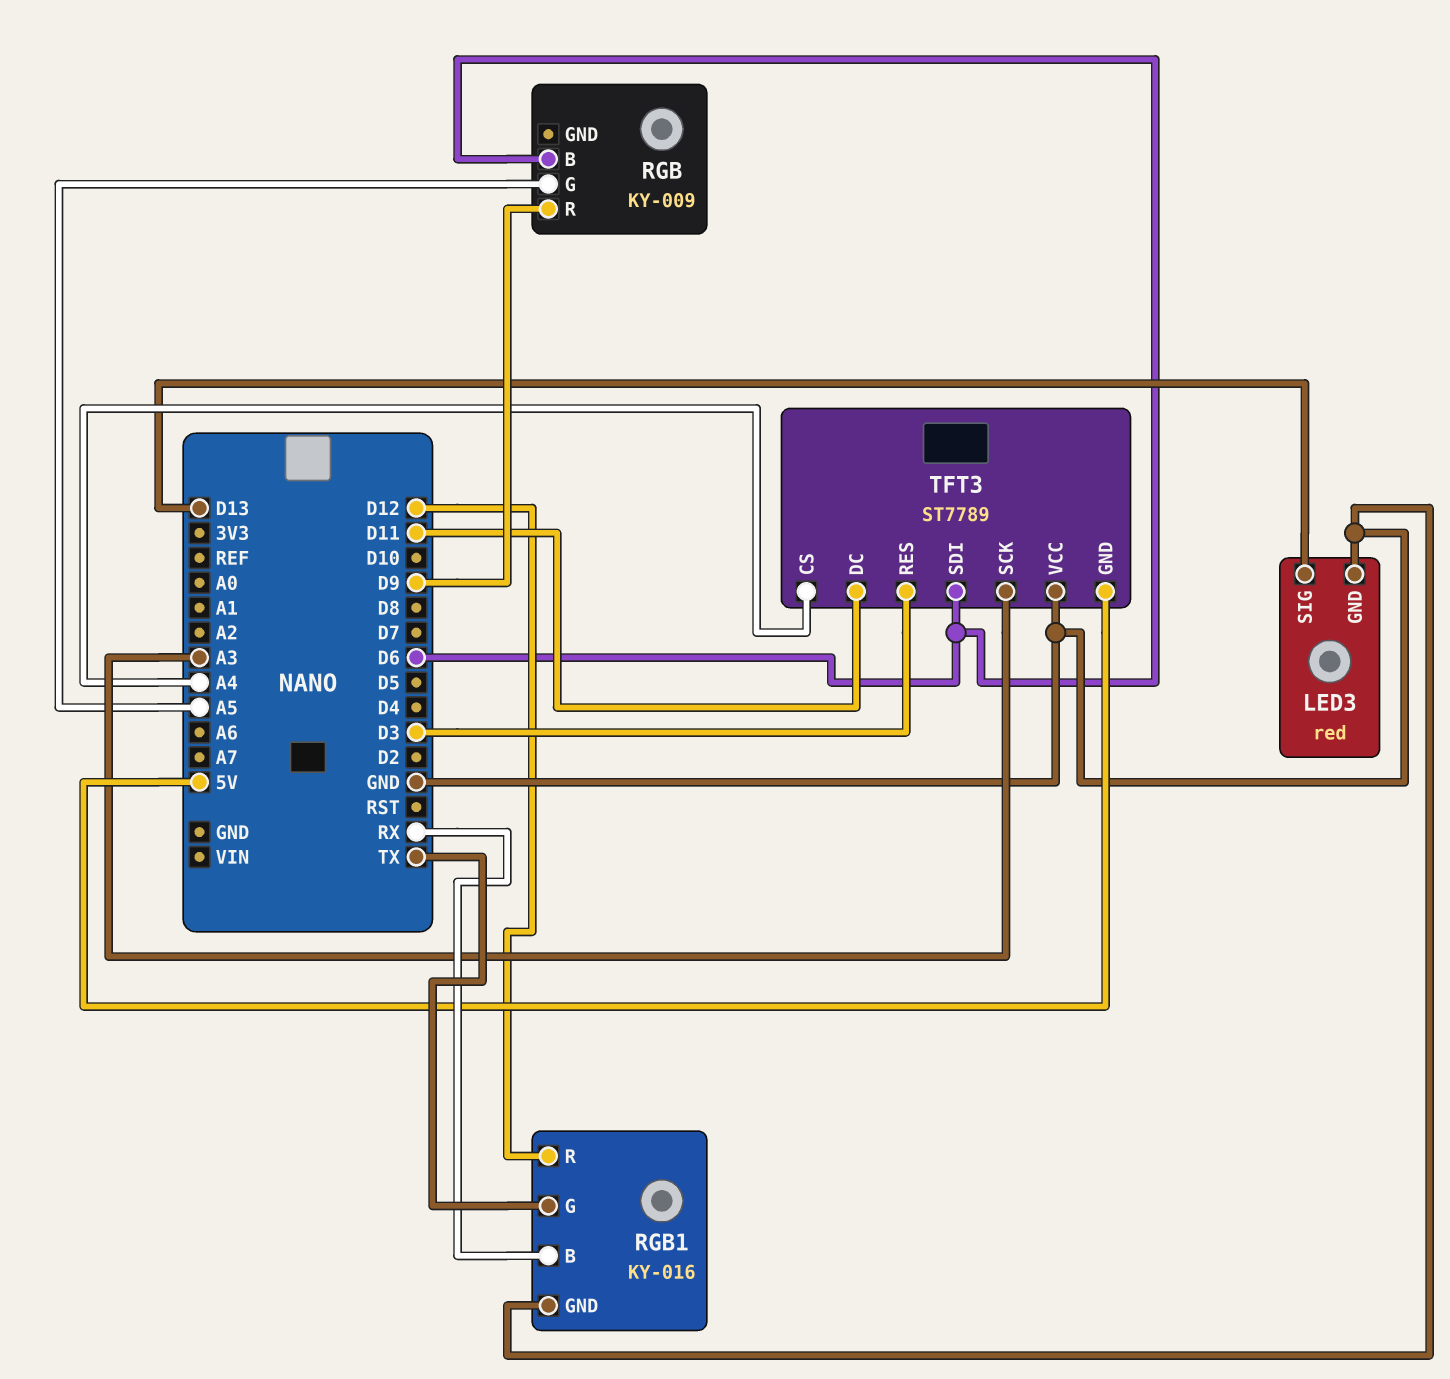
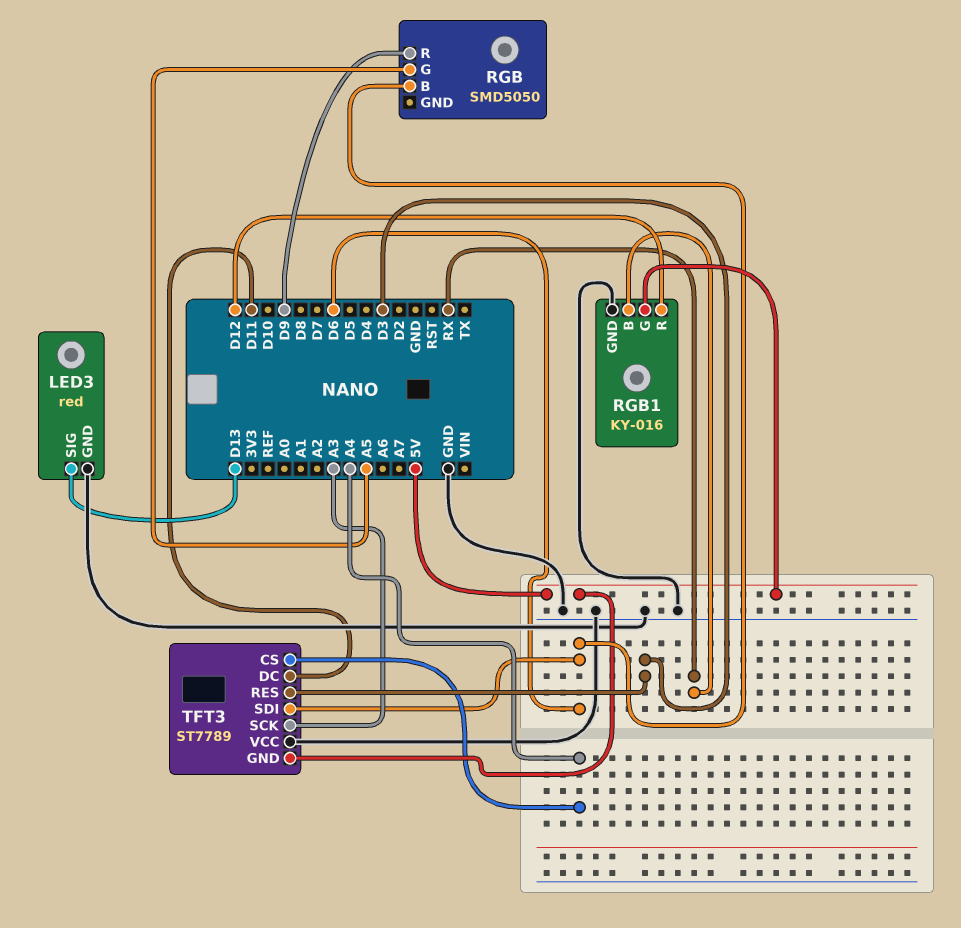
RGB: KY-009 -> SMD5050
RGB1 pin G: TX -> 5V

